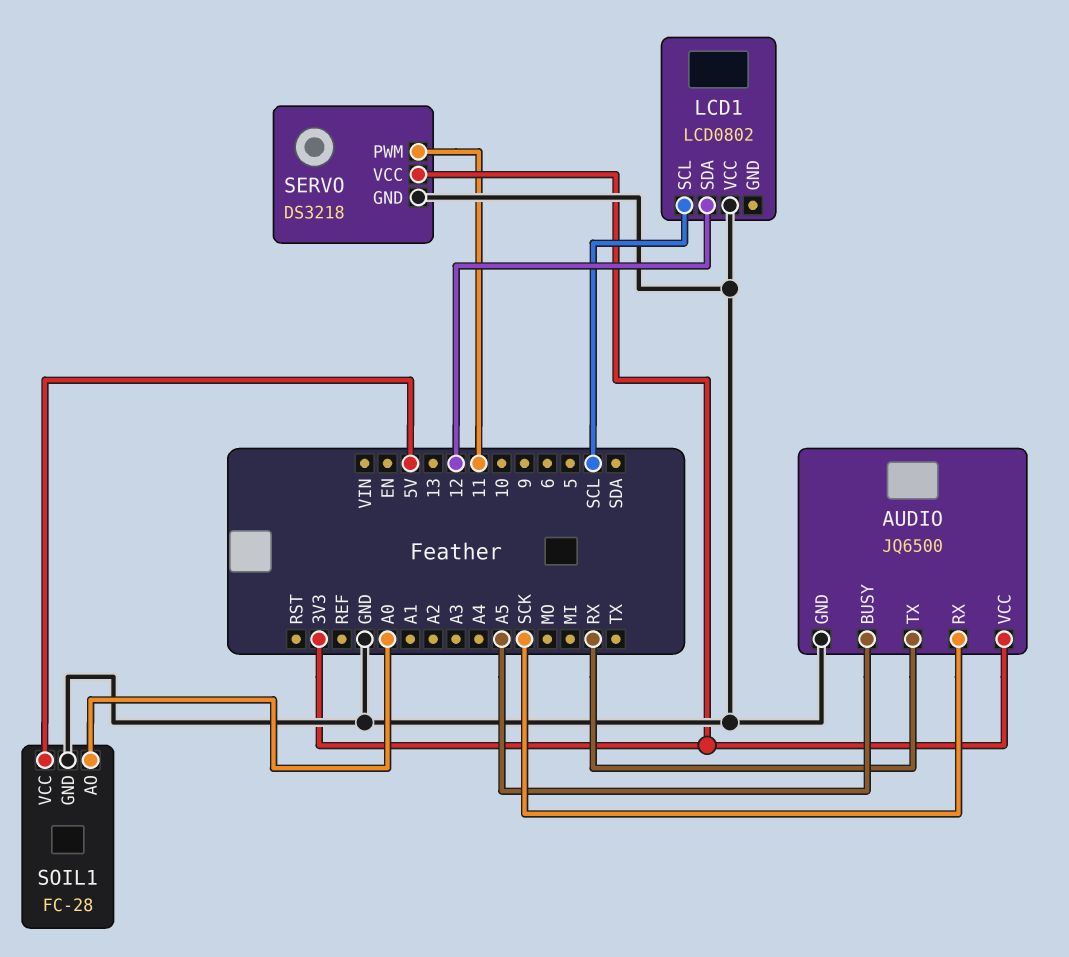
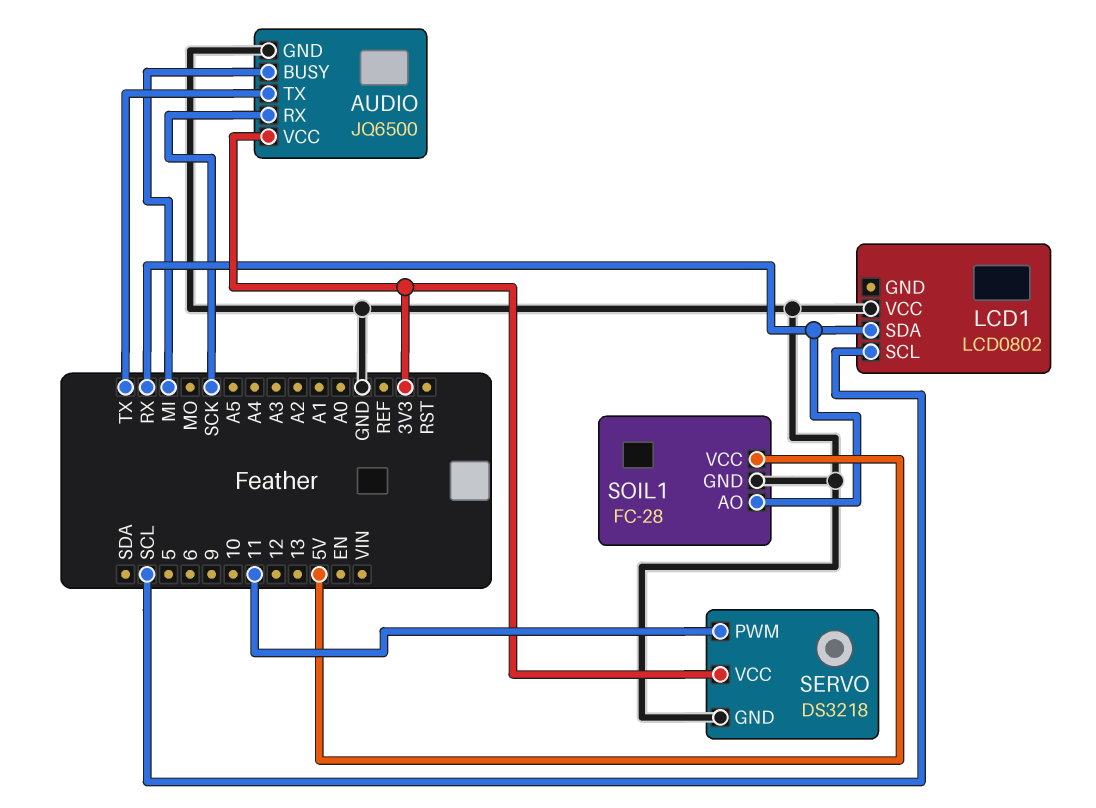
AUDIO pin BUSY: A5 -> MI
AUDIO pin TX: RX -> TX
LCD1 pin SDA: 12 -> RX
SOIL1 pin AO: A0 -> RX

